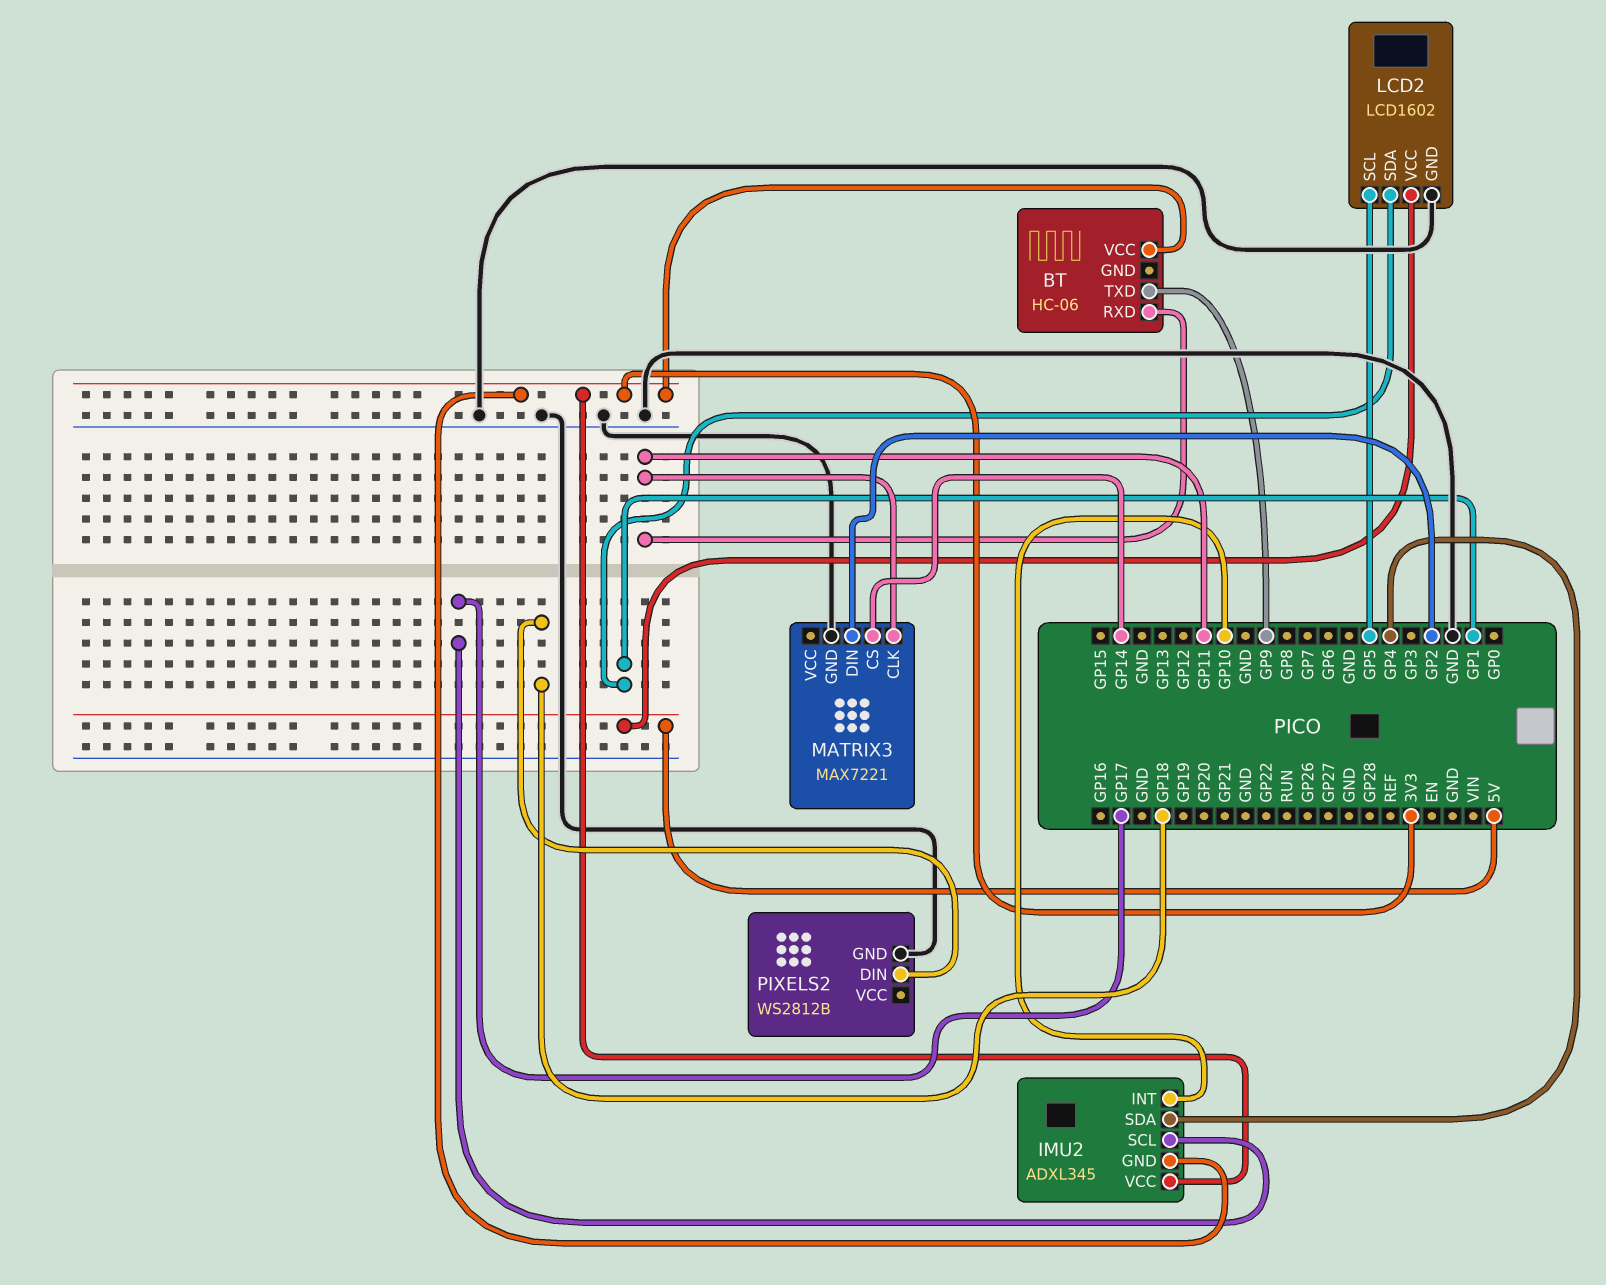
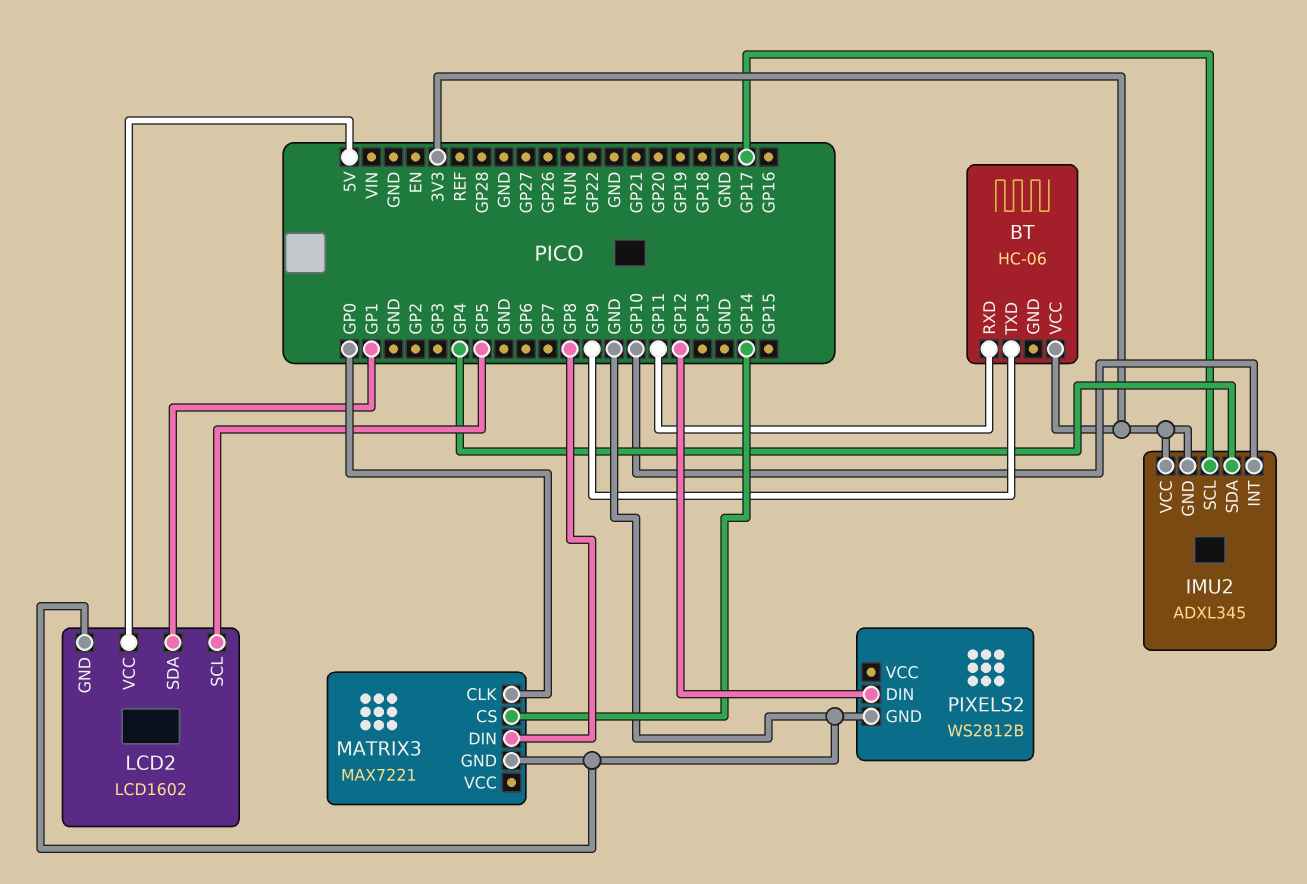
MATRIX3 pin CLK: GP11 -> GP0
MATRIX3 pin DIN: GP2 -> GP8
PIXELS2 pin DIN: GP18 -> GP12

